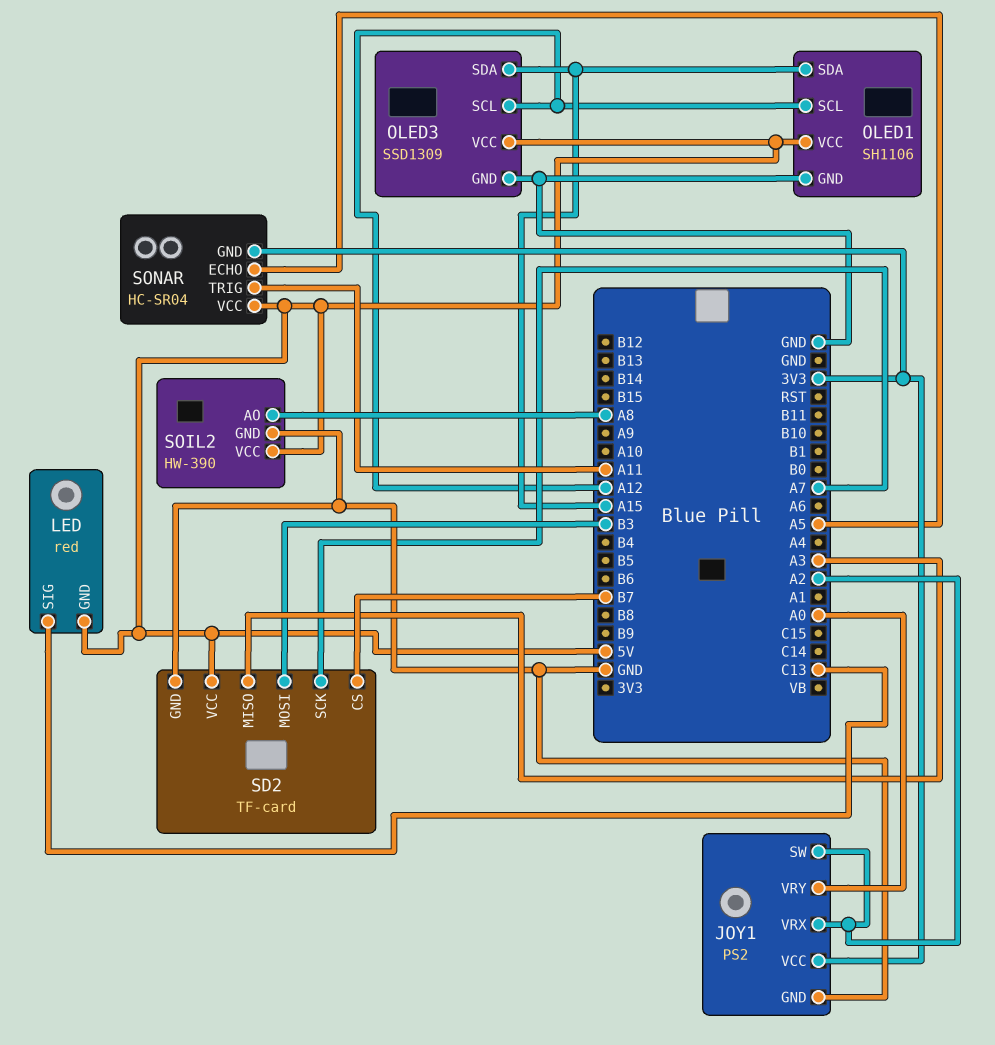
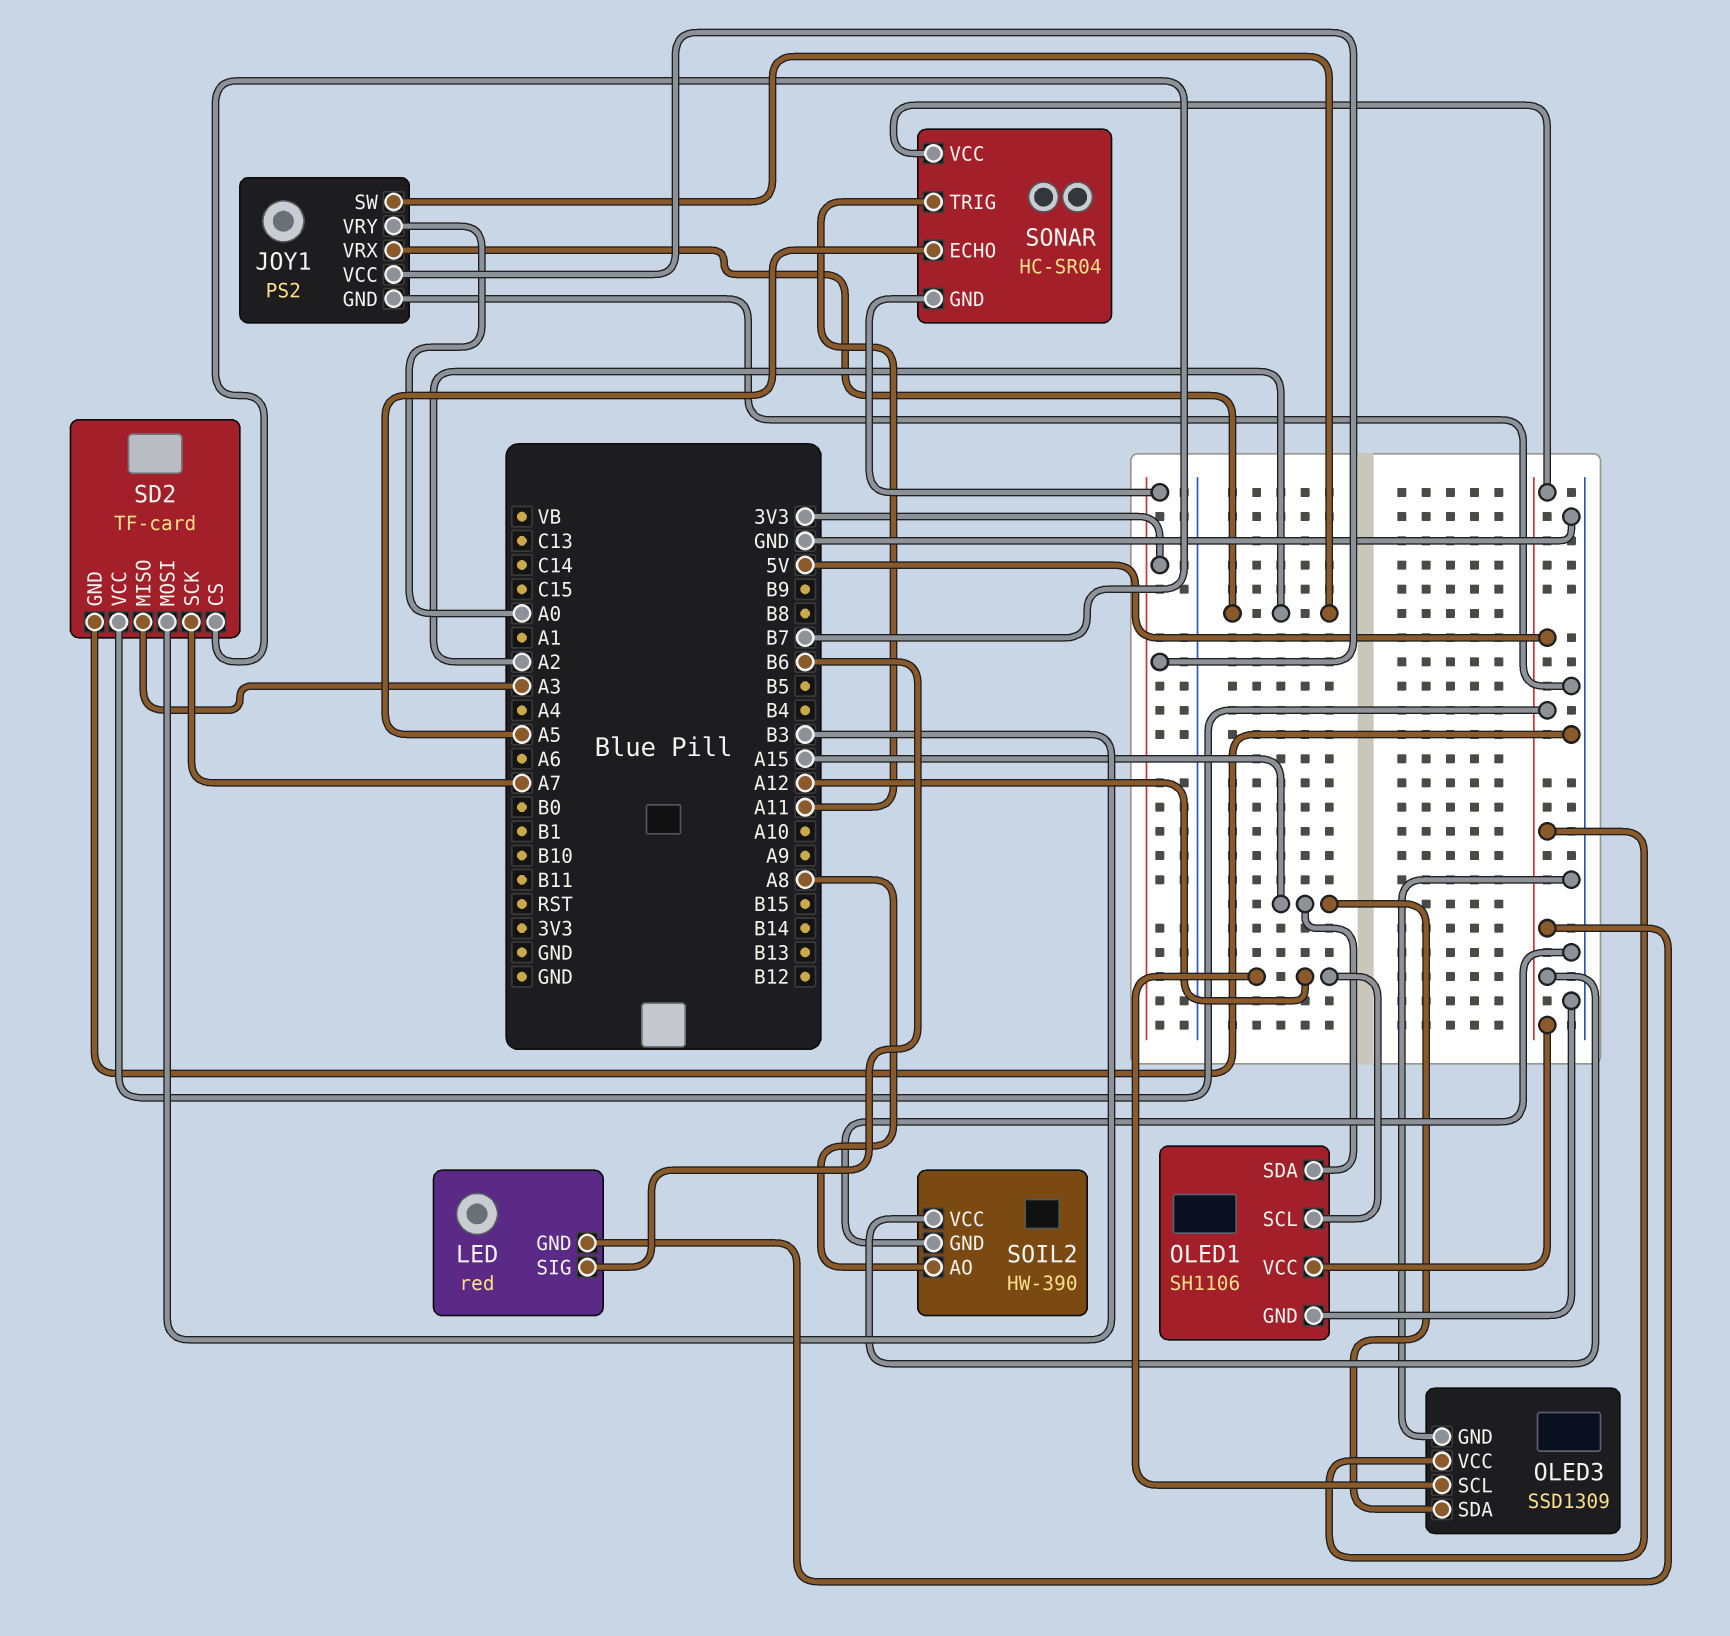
LED pin SIG: C13 -> B6

